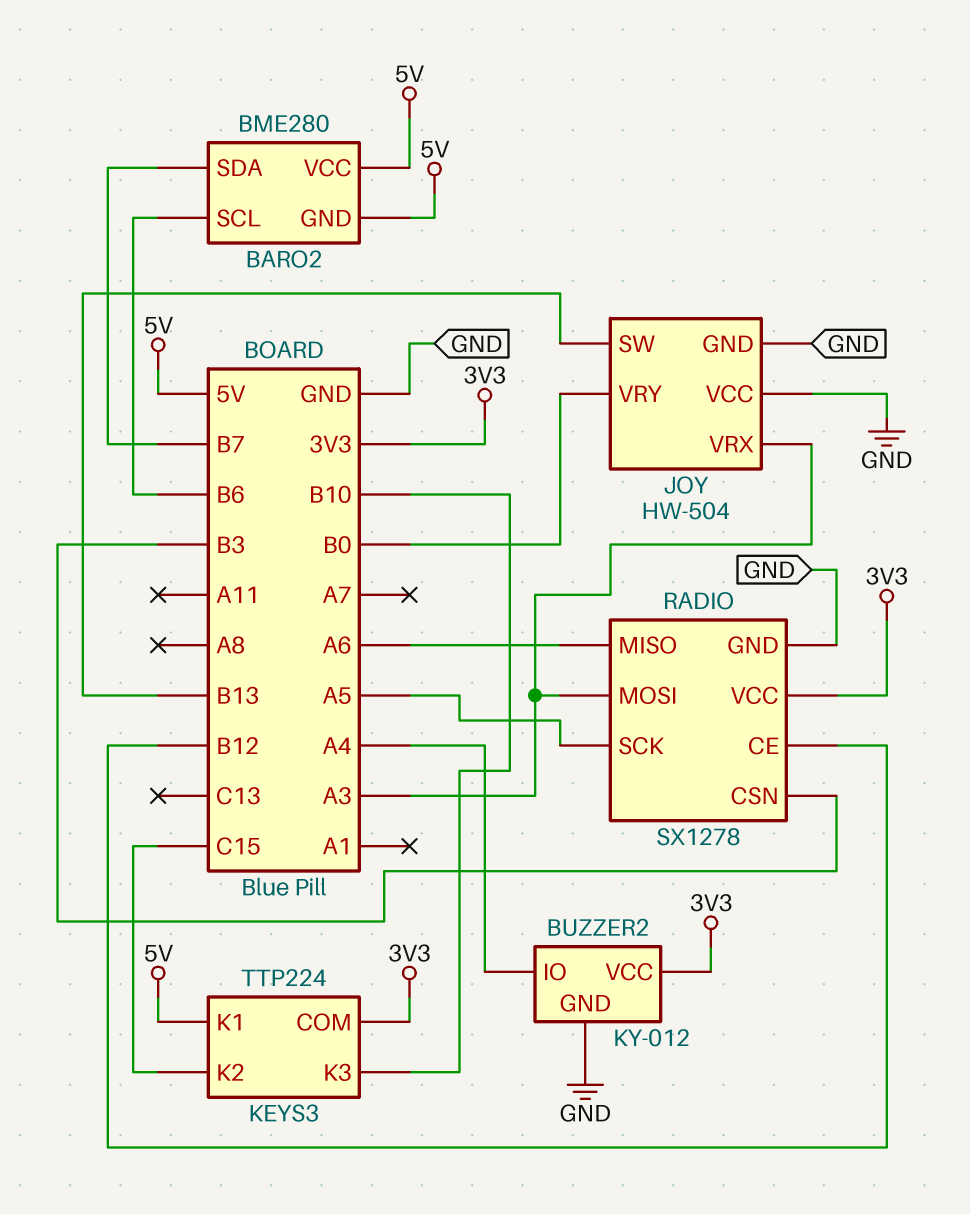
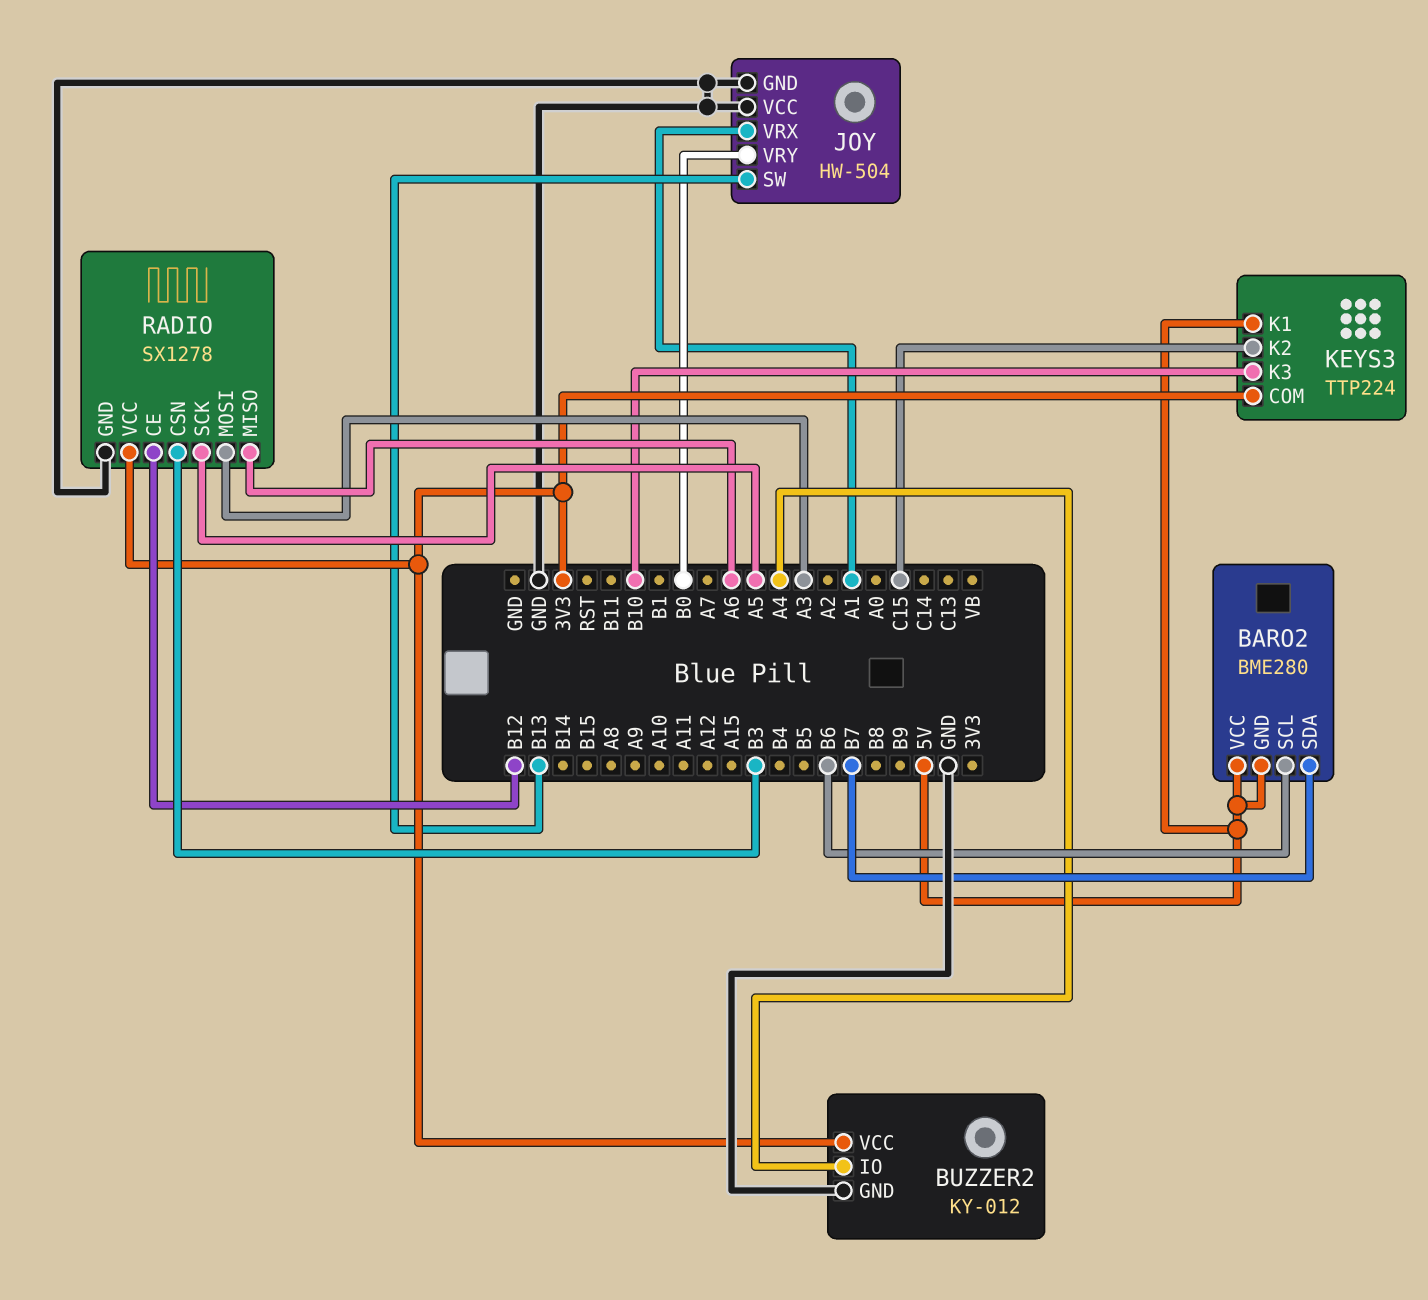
JOY pin VRX: A3 -> A1

